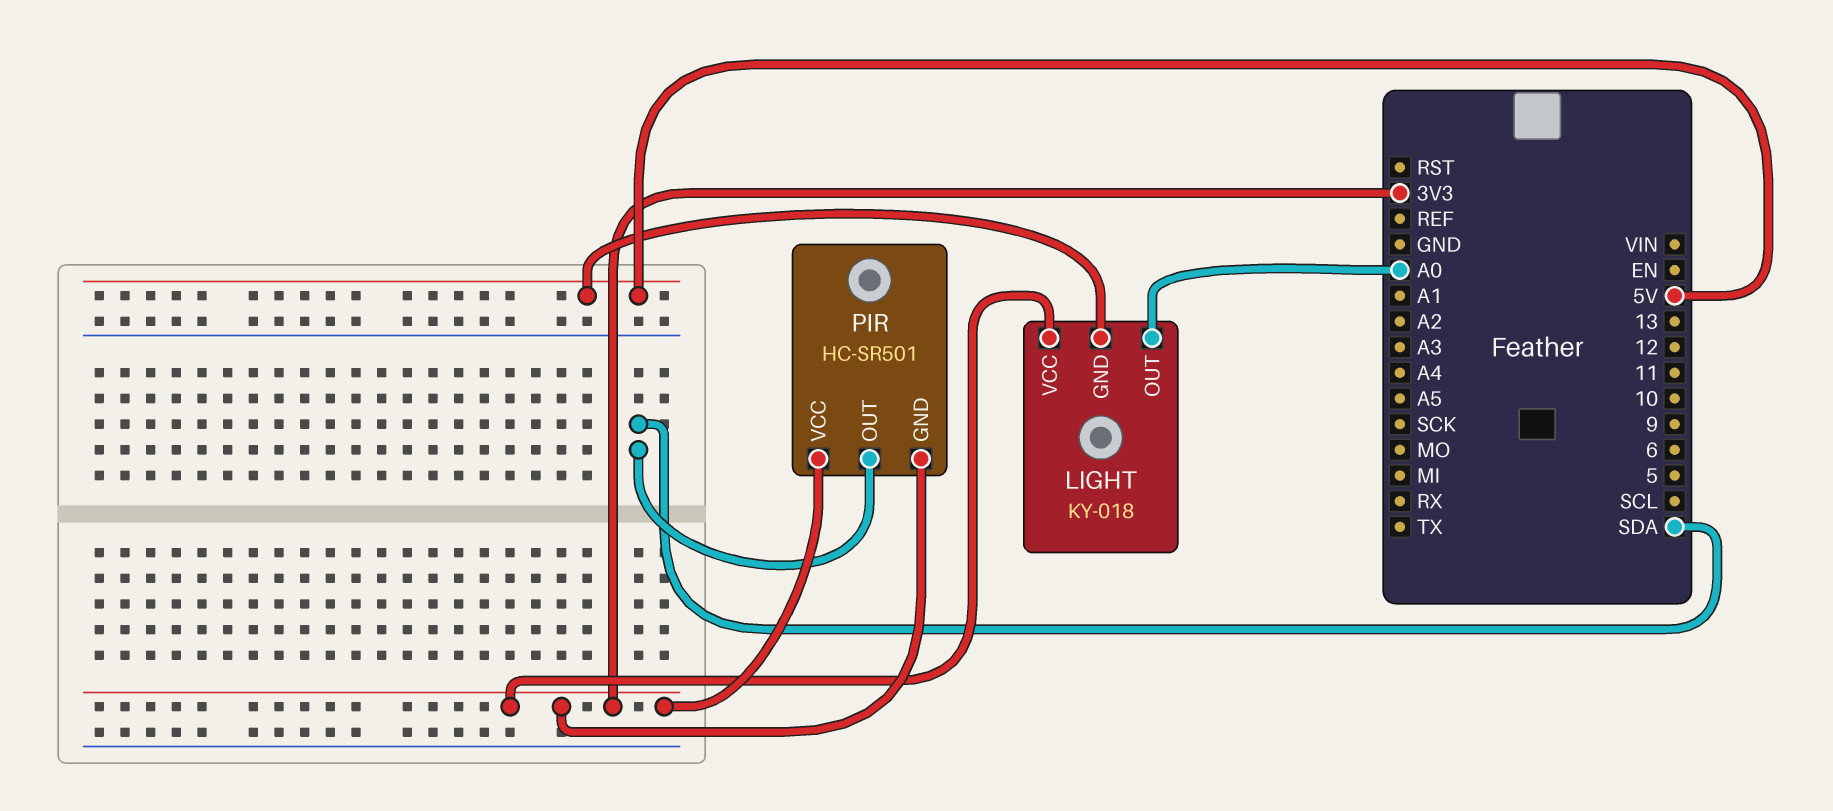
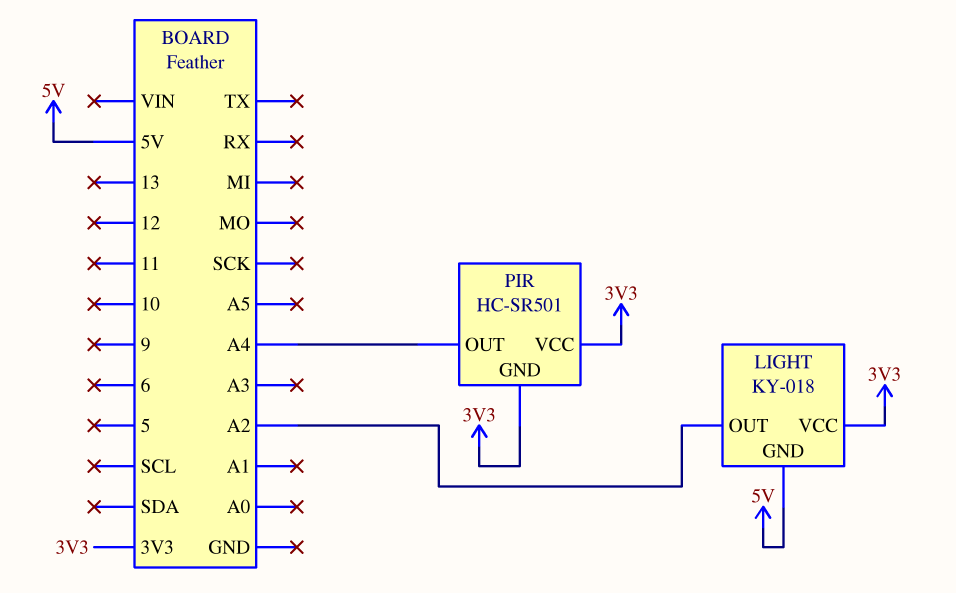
LIGHT pin OUT: A0 -> A2
PIR pin OUT: SDA -> A4

